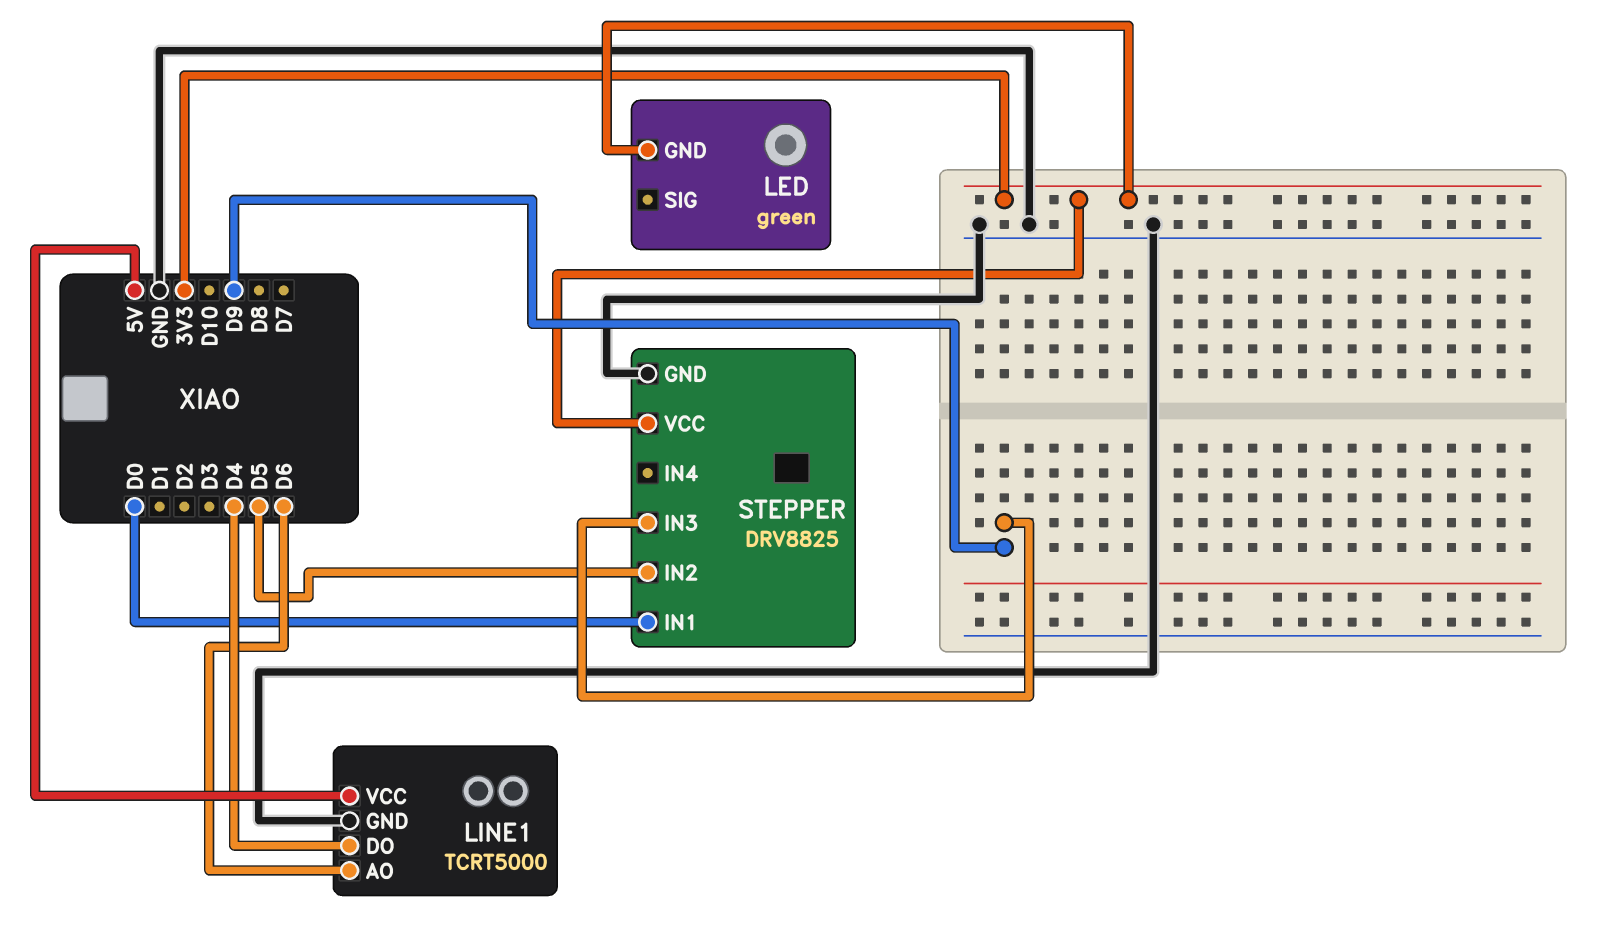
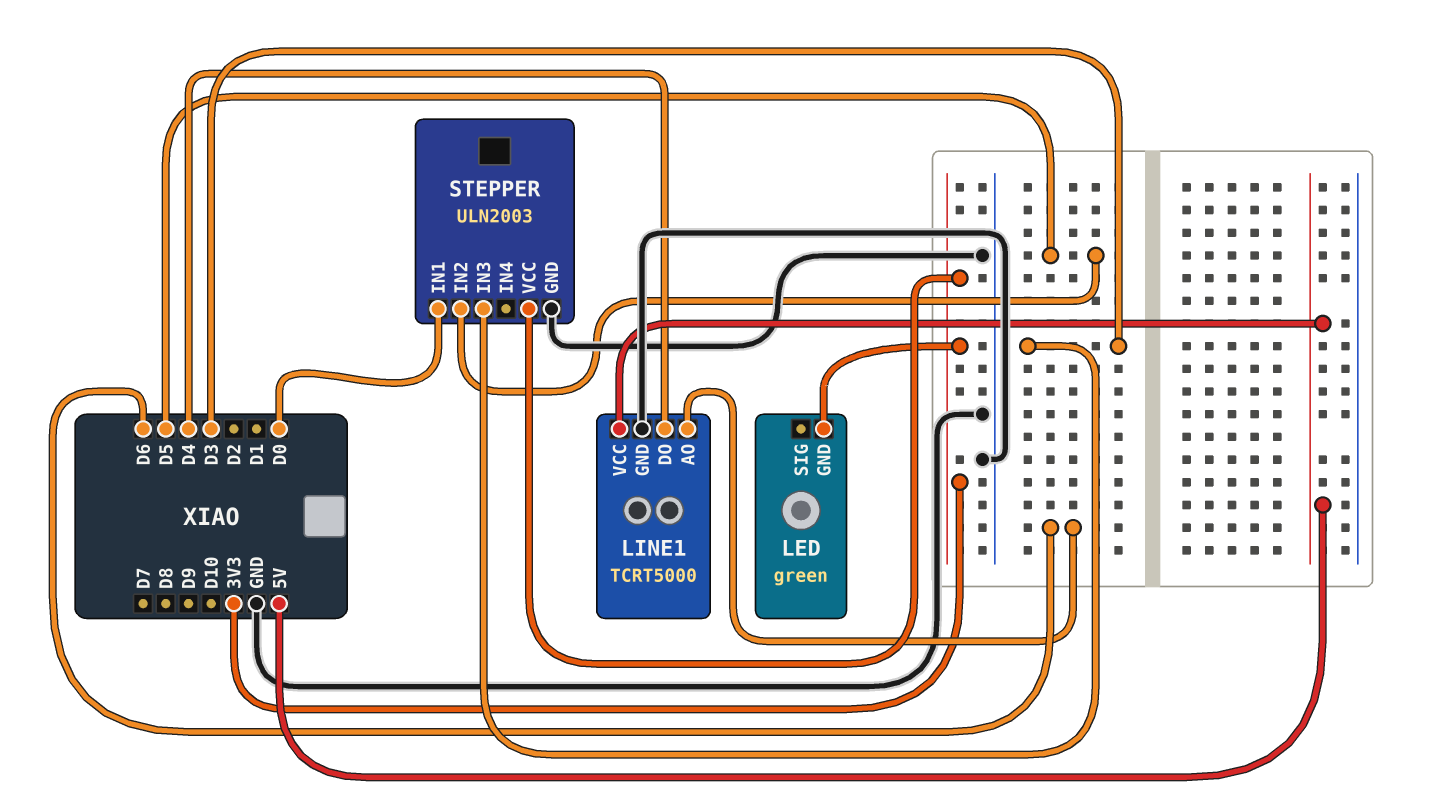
STEPPER: DRV8825 -> ULN2003
STEPPER pin IN3: D9 -> D3

